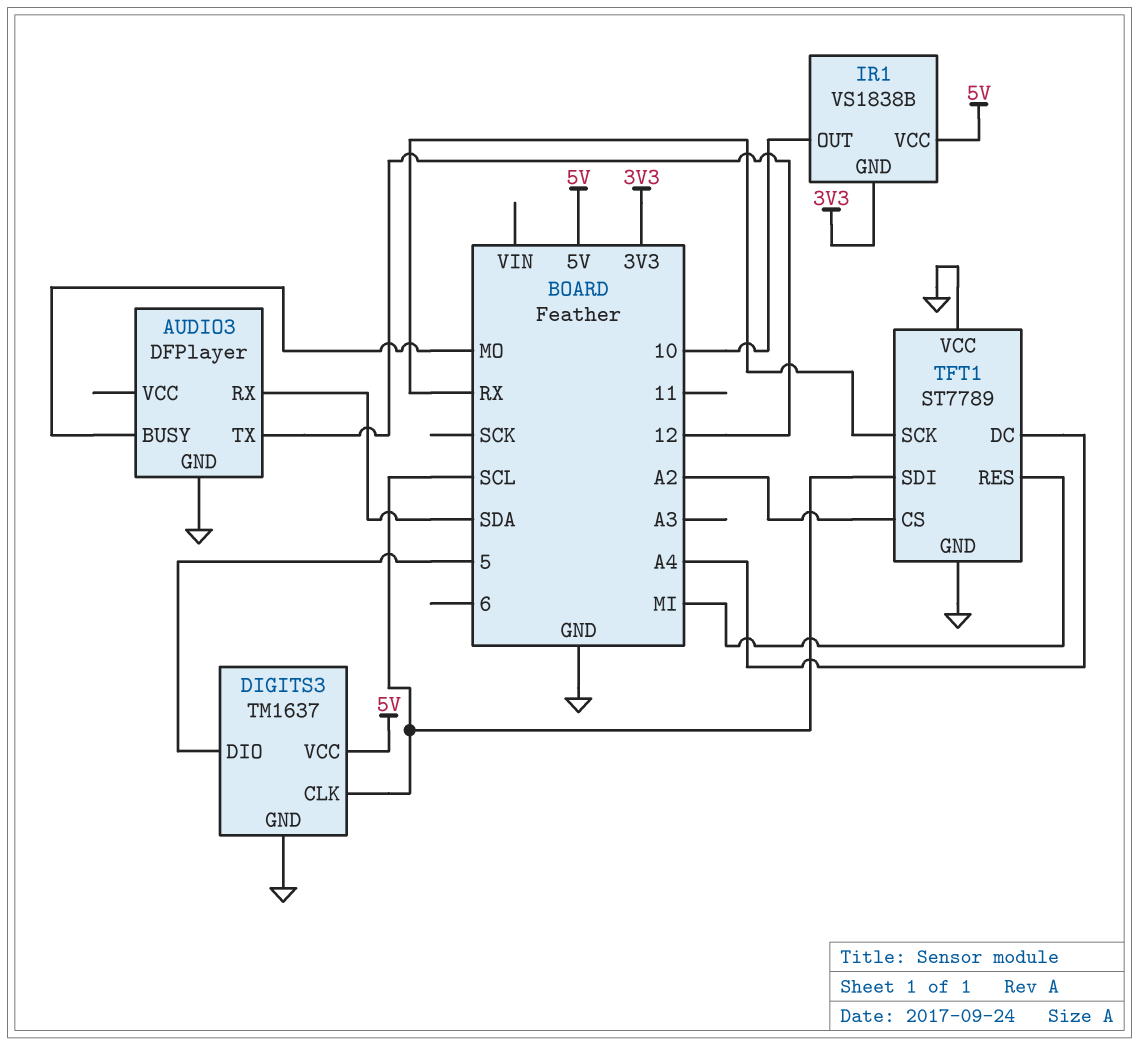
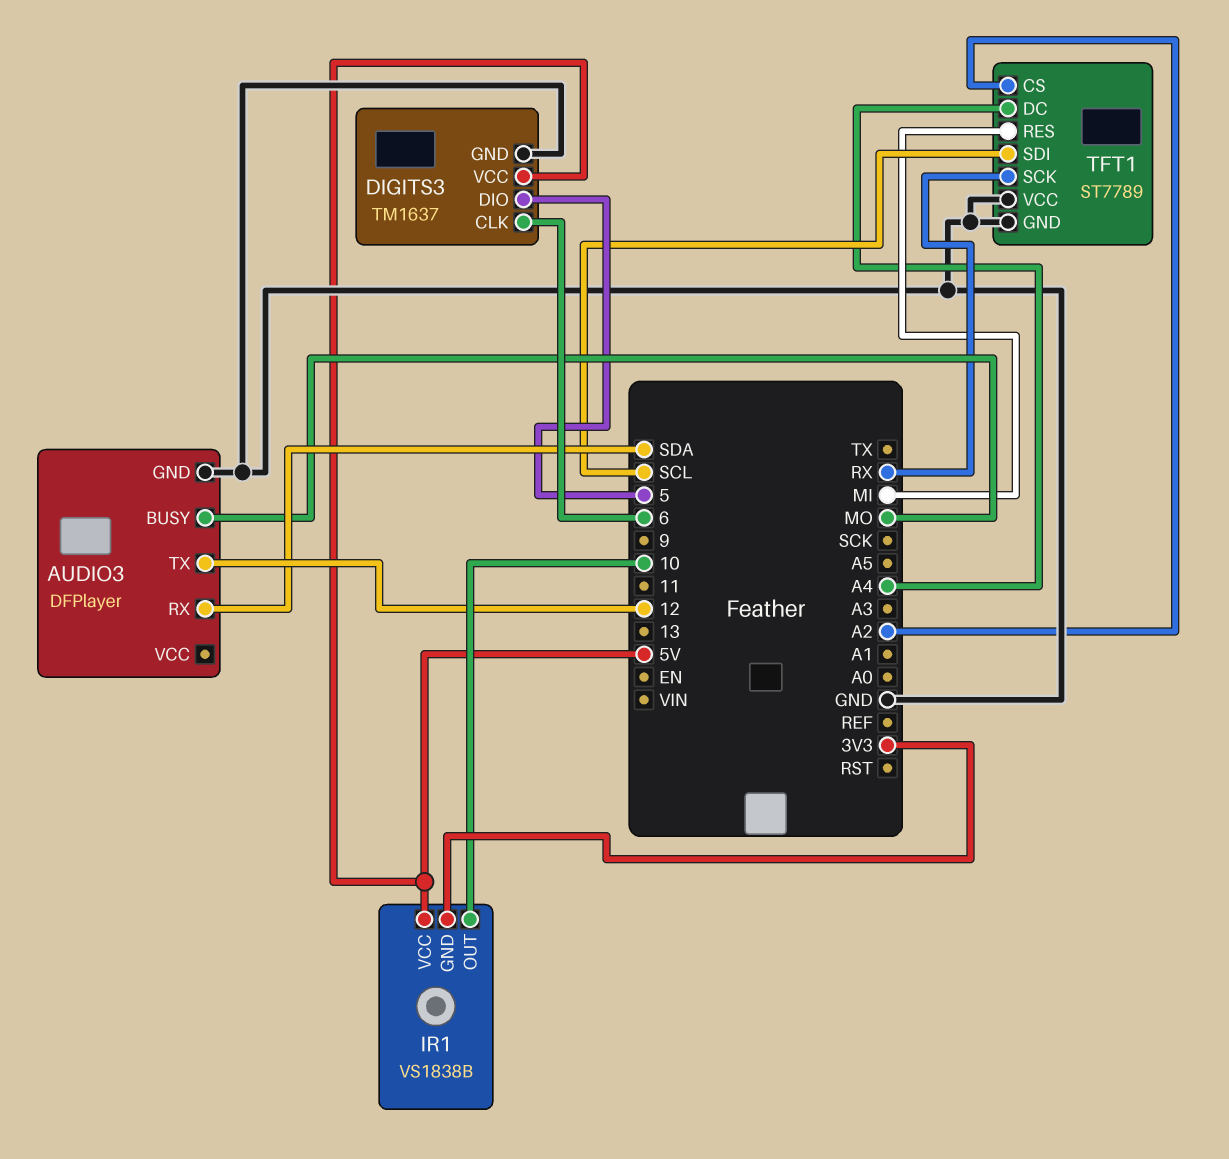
DIGITS3 pin CLK: SCL -> 6

